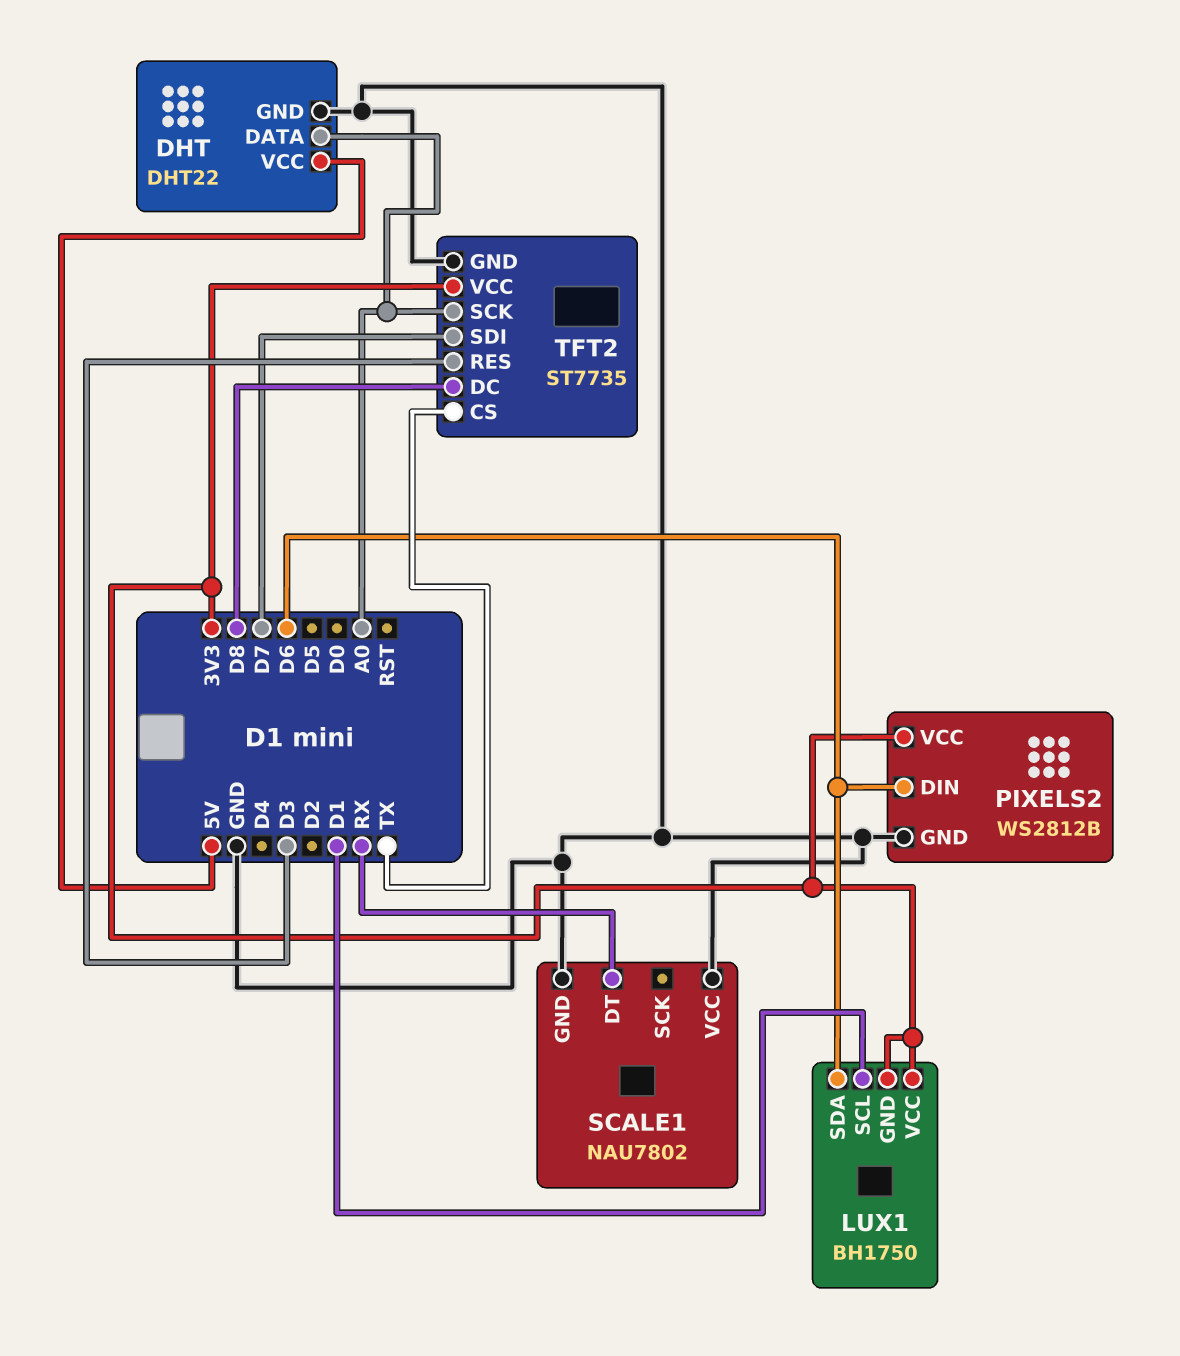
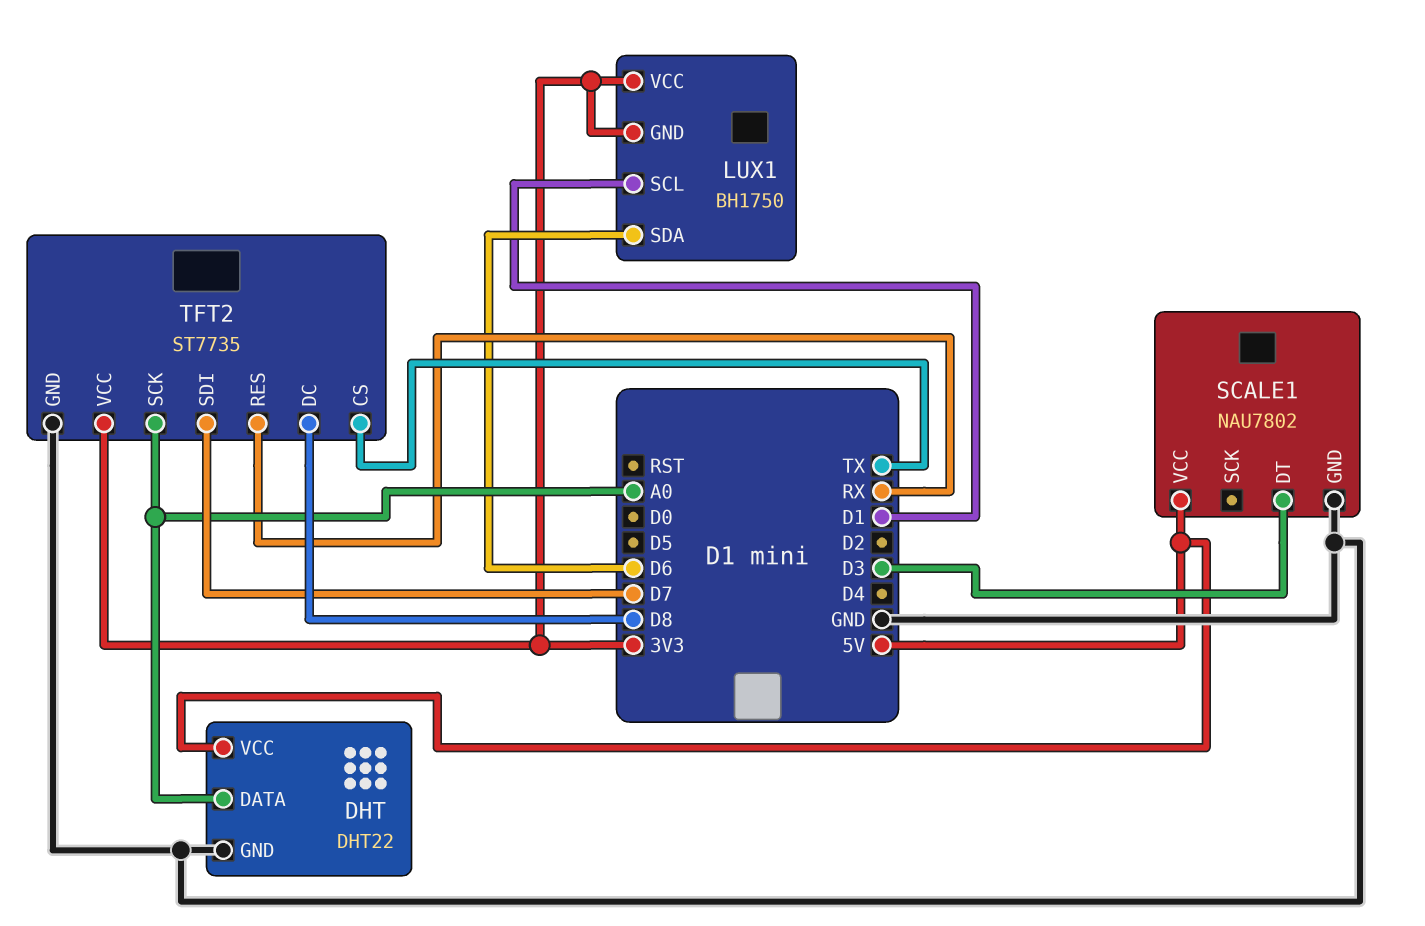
PIXELS2: WS2812B -> none
PIXELS2 pin DIN: D6 -> none
PIXELS2 pin GND: GND -> none
PIXELS2 pin VCC: 3V3 -> none
SCALE1 pin DT: RX -> D3
SCALE1 pin VCC: GND -> 5V
TFT2 pin RES: D3 -> RX

